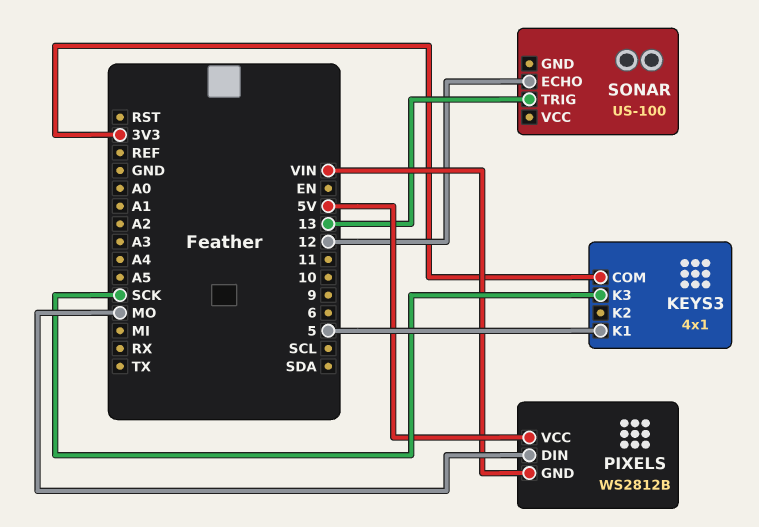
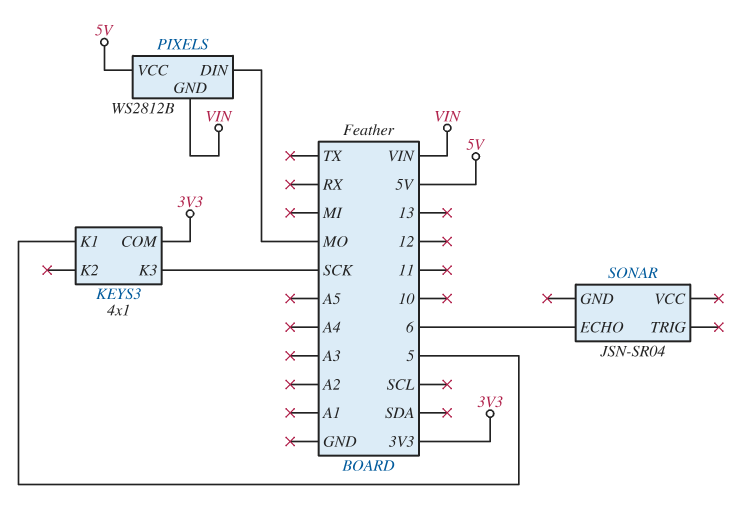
SONAR: US-100 -> JSN-SR04
SONAR pin ECHO: 12 -> 6
SONAR pin TRIG: 13 -> none

